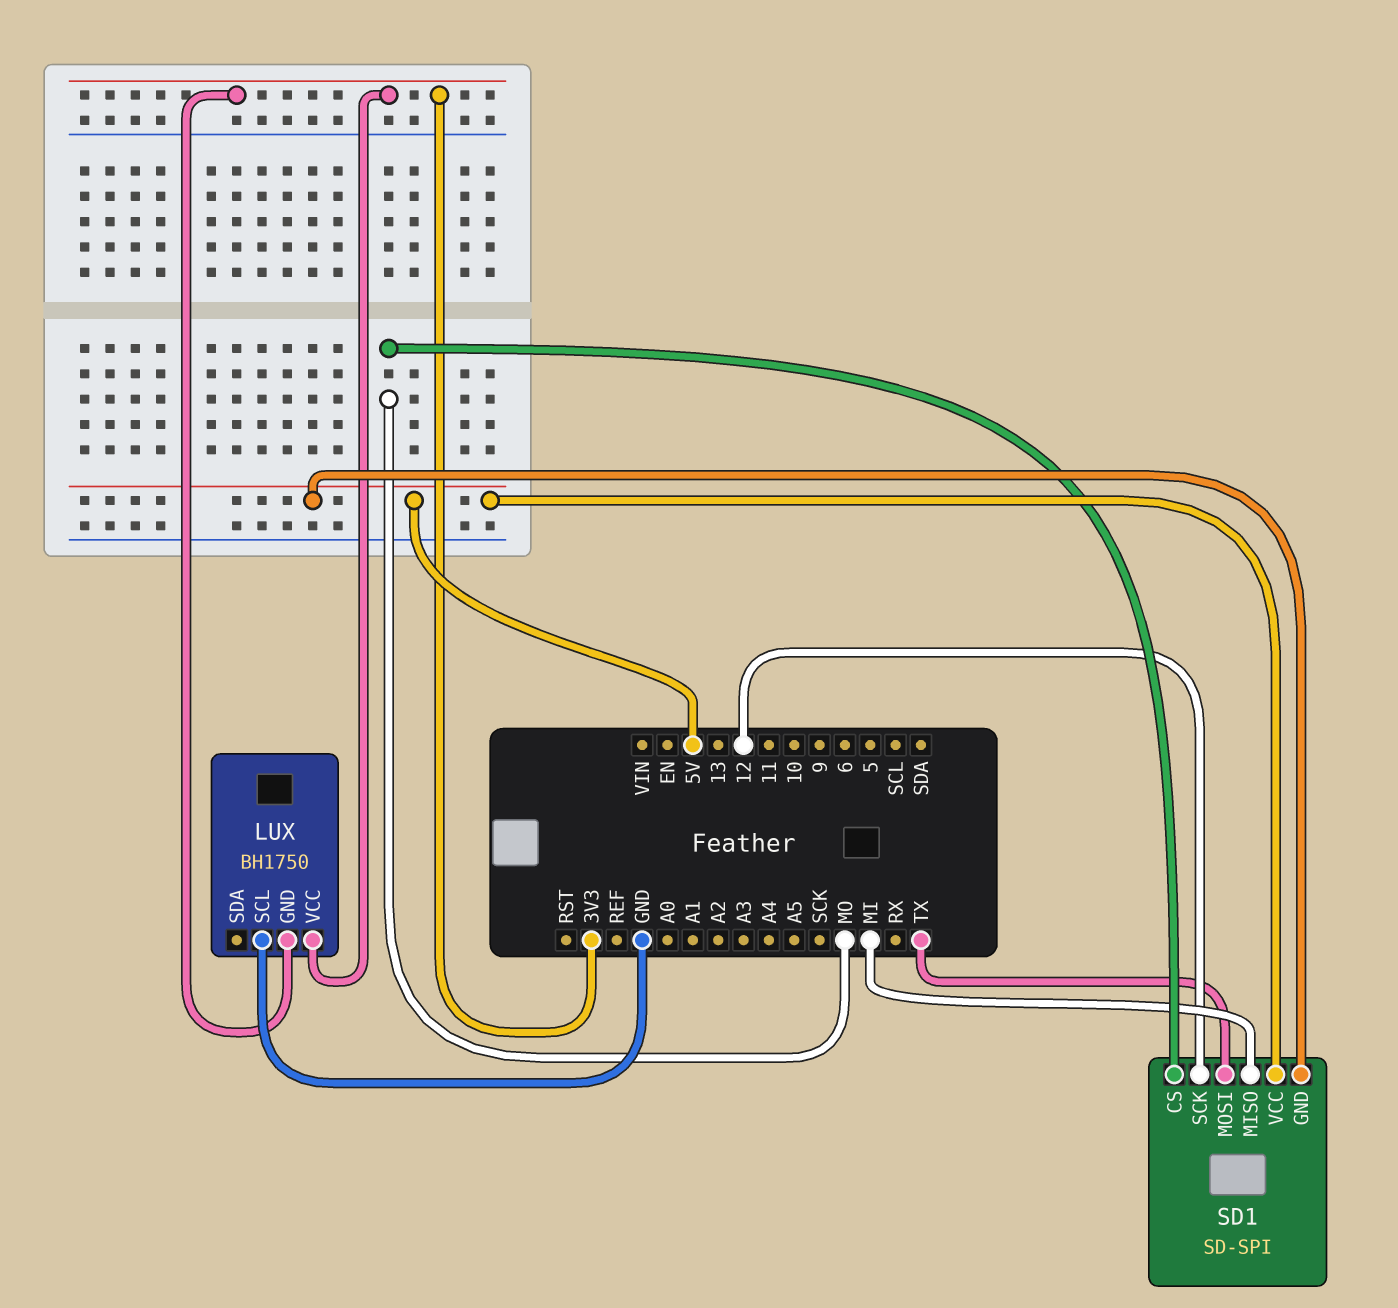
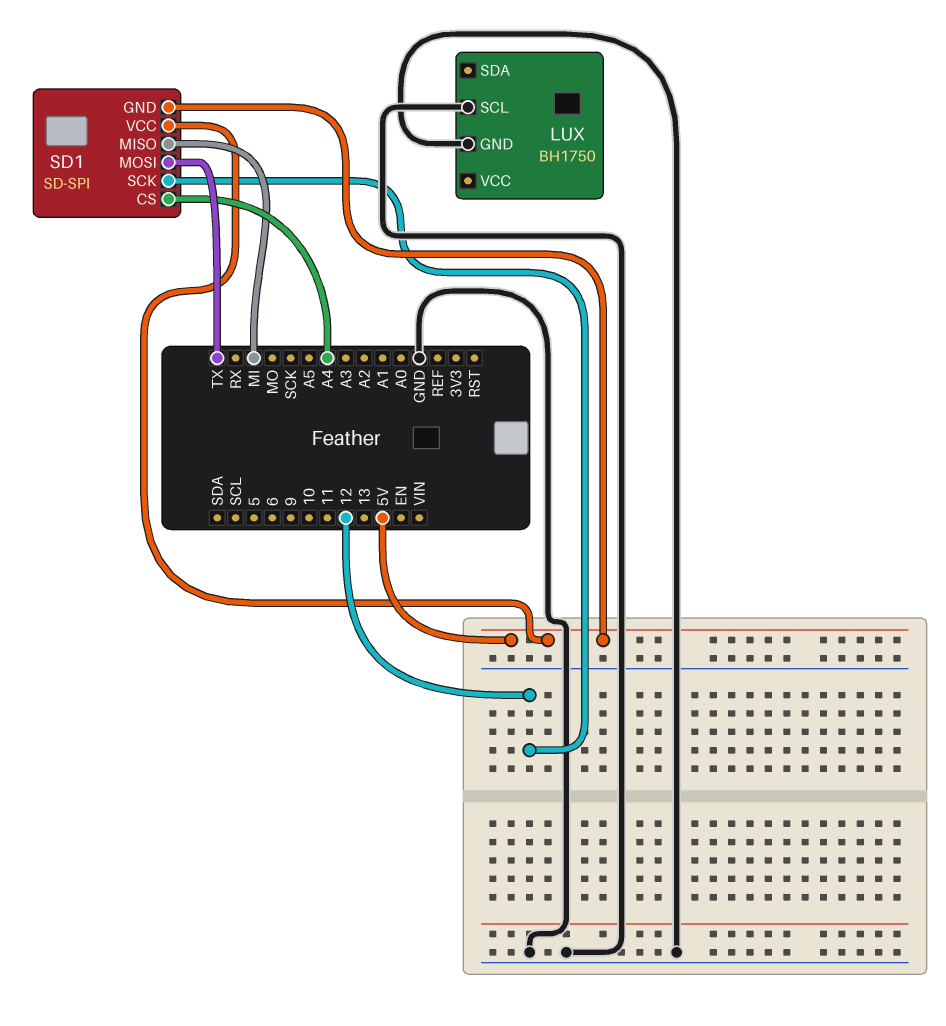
LUX pin GND: 3V3 -> GND
LUX pin VCC: 3V3 -> none
SD1 pin CS: MO -> A4

